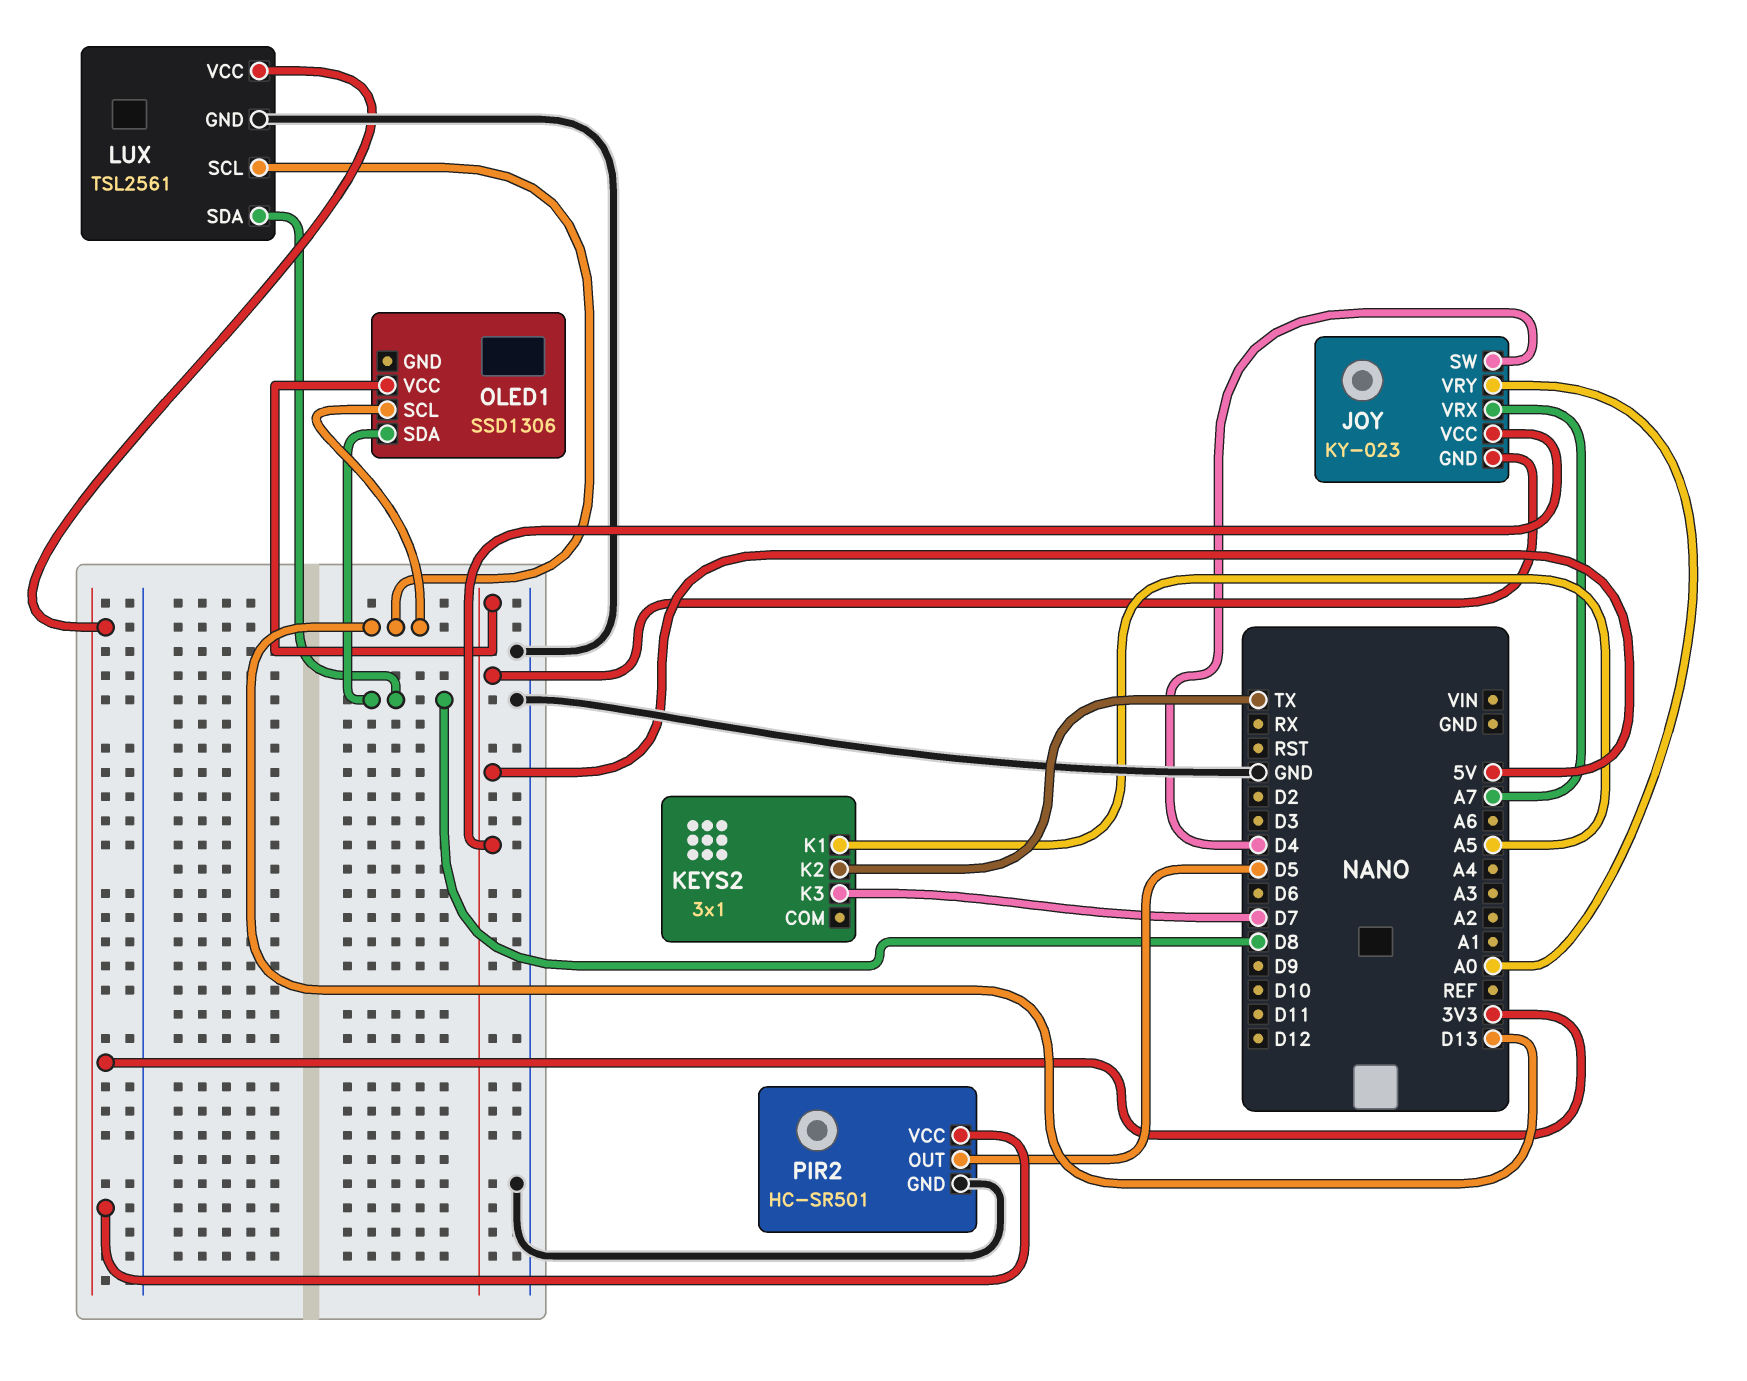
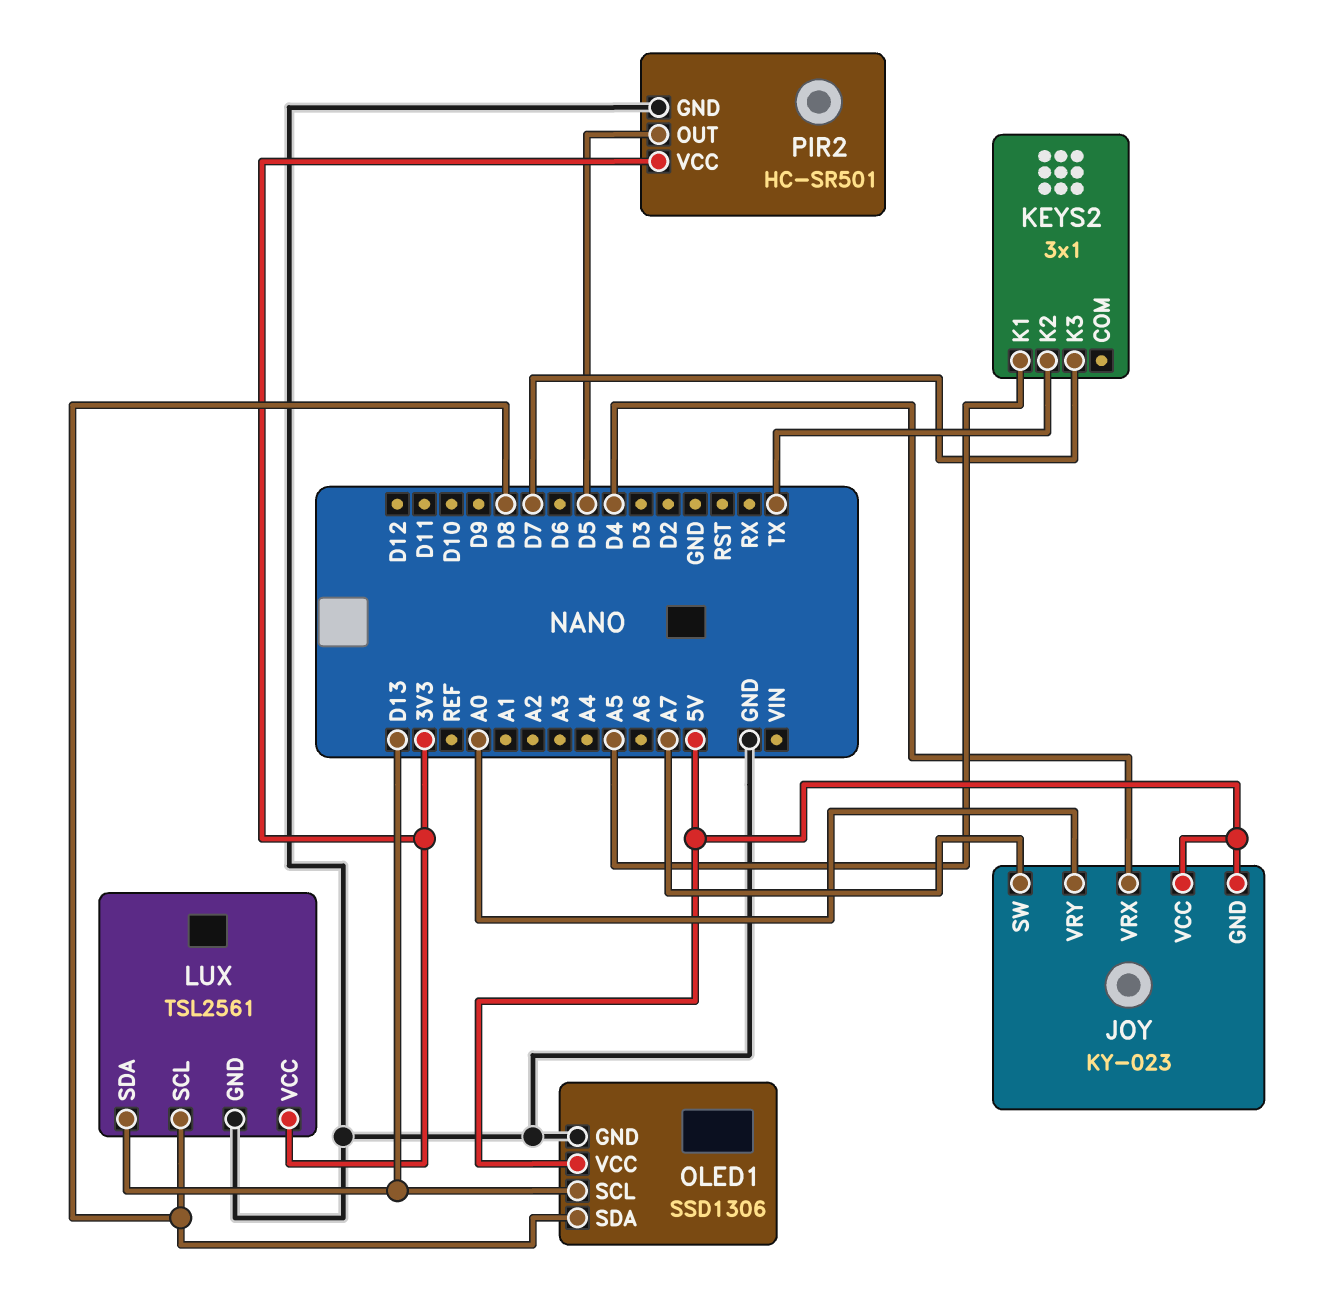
JOY pin SW: D4 -> A7
JOY pin VRX: A7 -> D4
LUX pin SCL: D13 -> D8
LUX pin SDA: D8 -> D13
OLED1 pin GND: none -> GND

